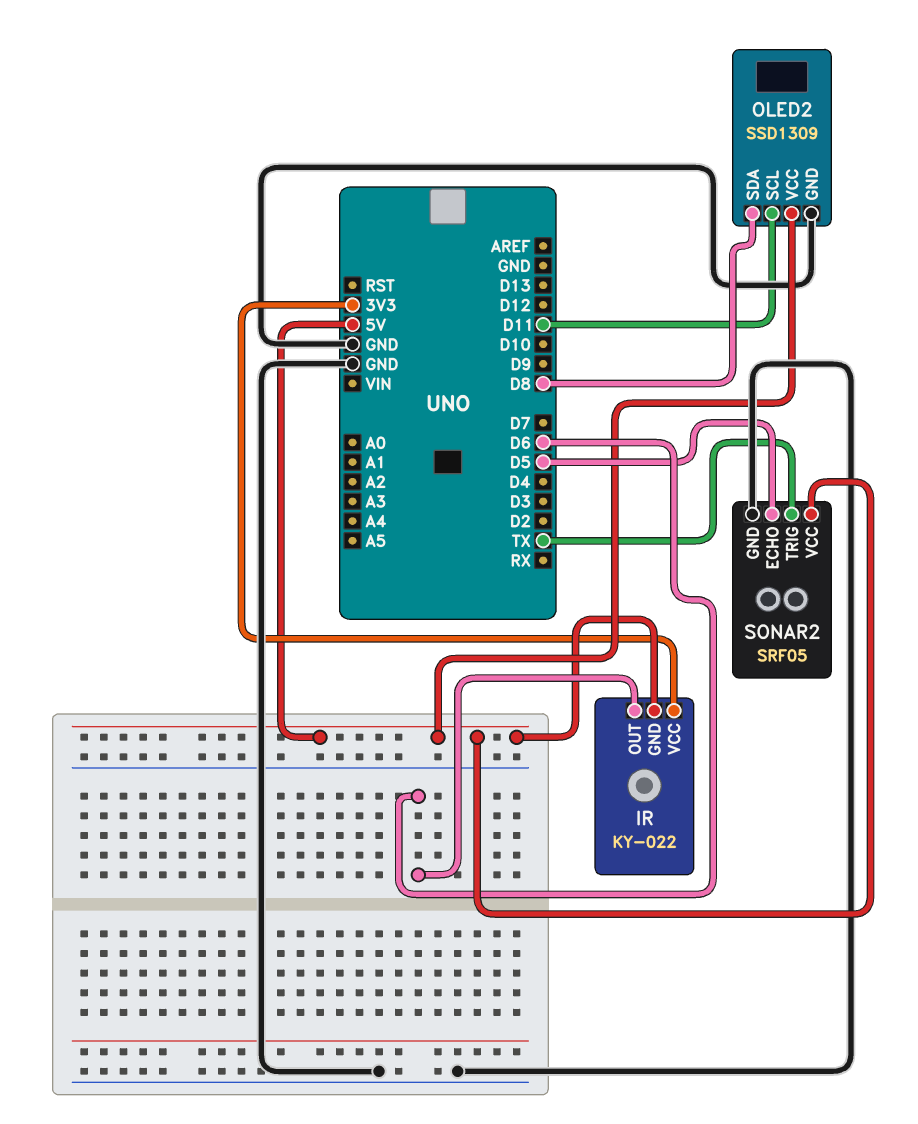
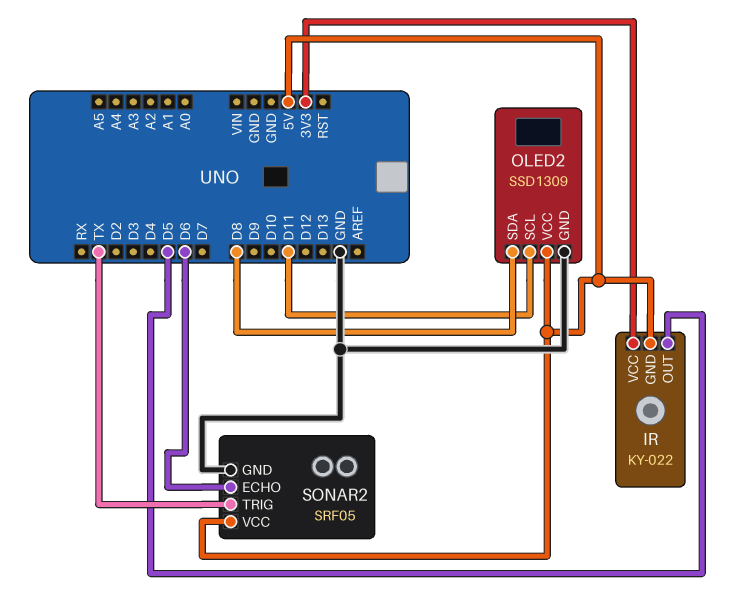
IR pin OUT: D6 -> D5
SONAR2 pin ECHO: D5 -> D6

